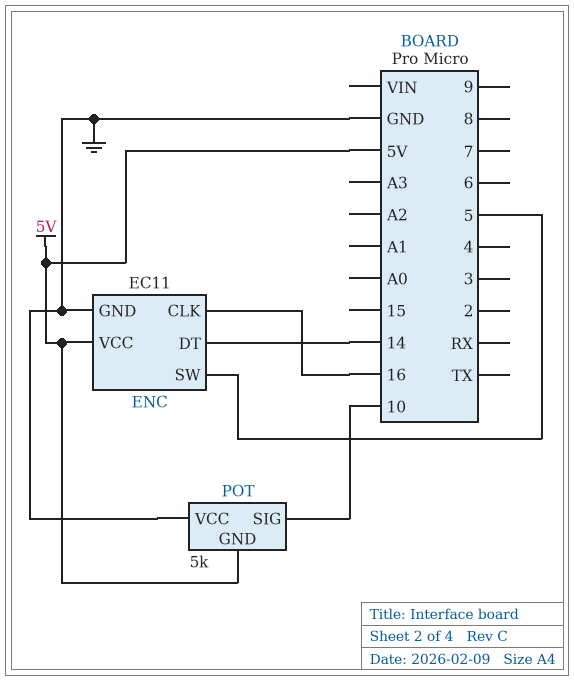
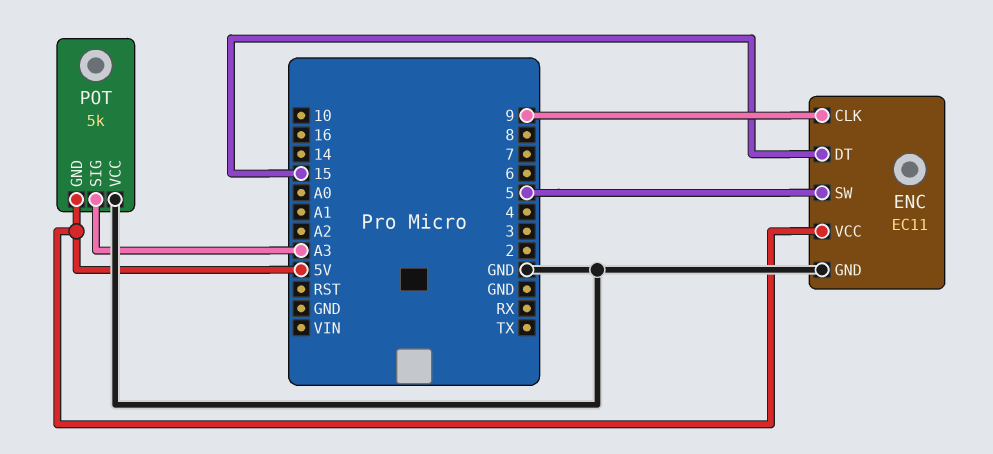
ENC pin CLK: 16 -> 9
ENC pin DT: 14 -> 15
POT pin SIG: 10 -> A3

